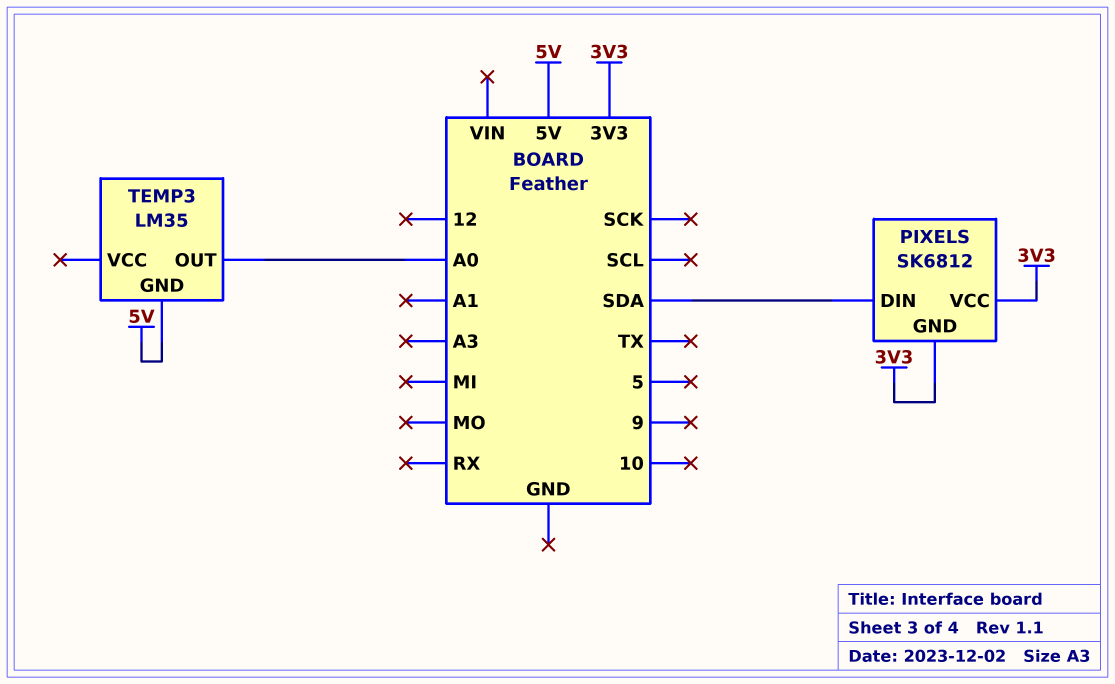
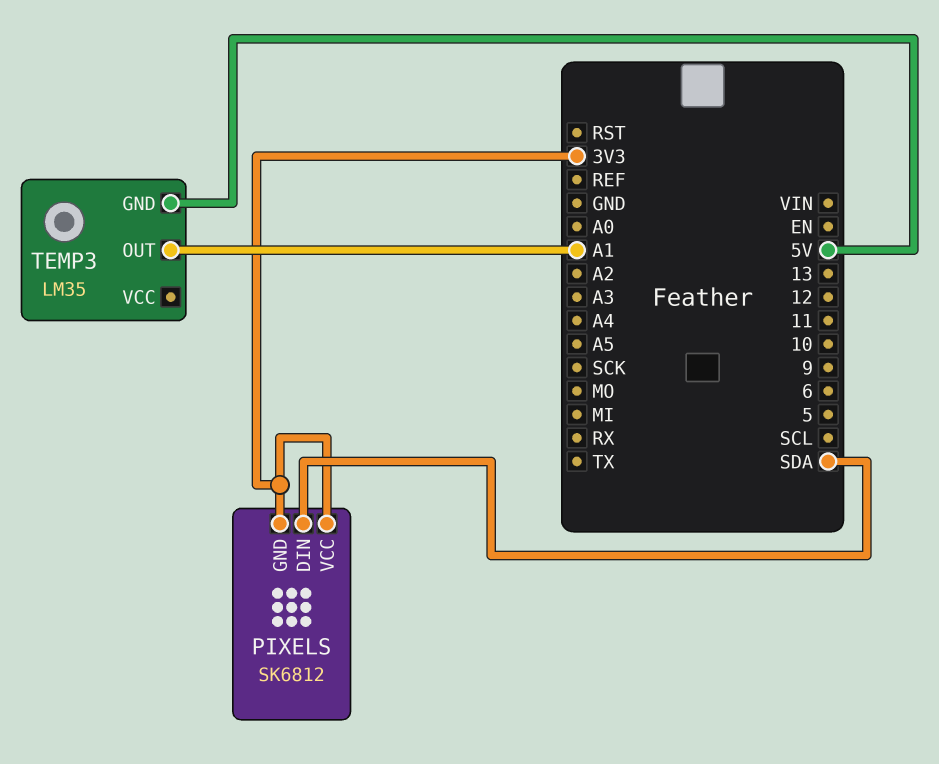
TEMP3 pin OUT: A0 -> A1

